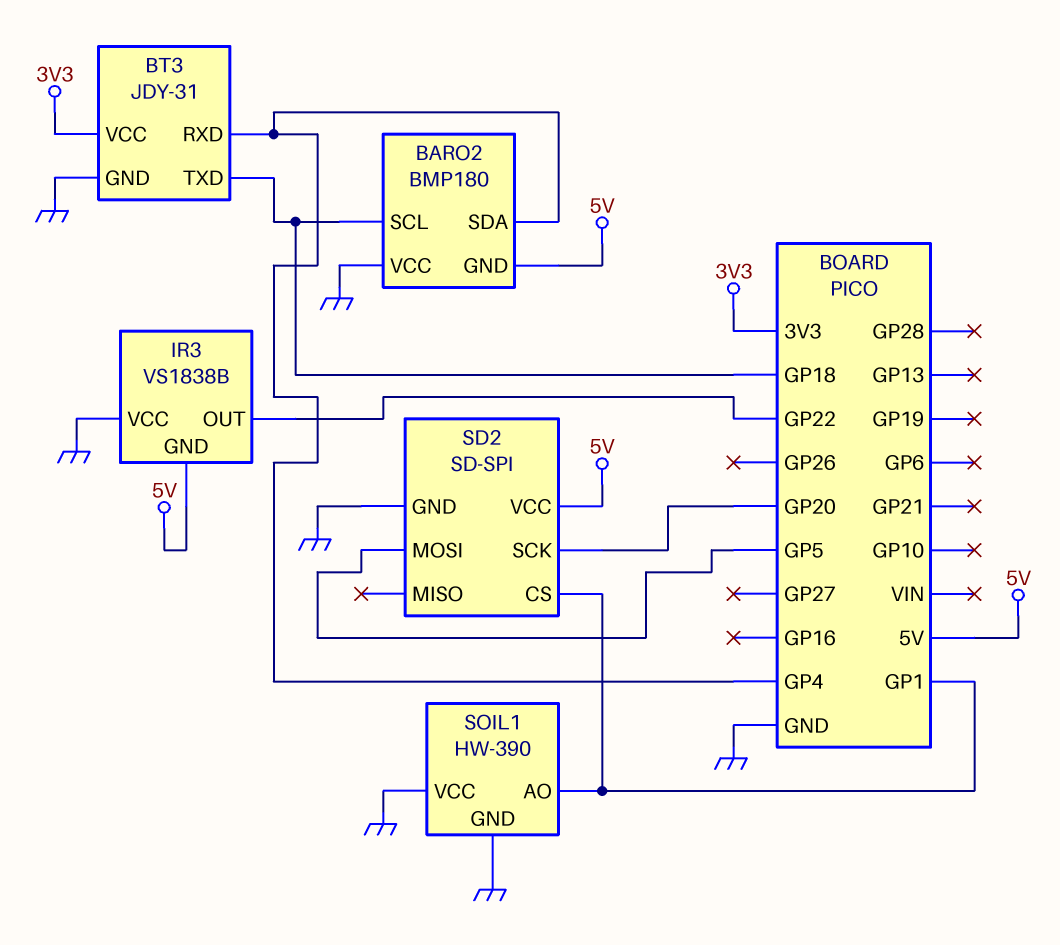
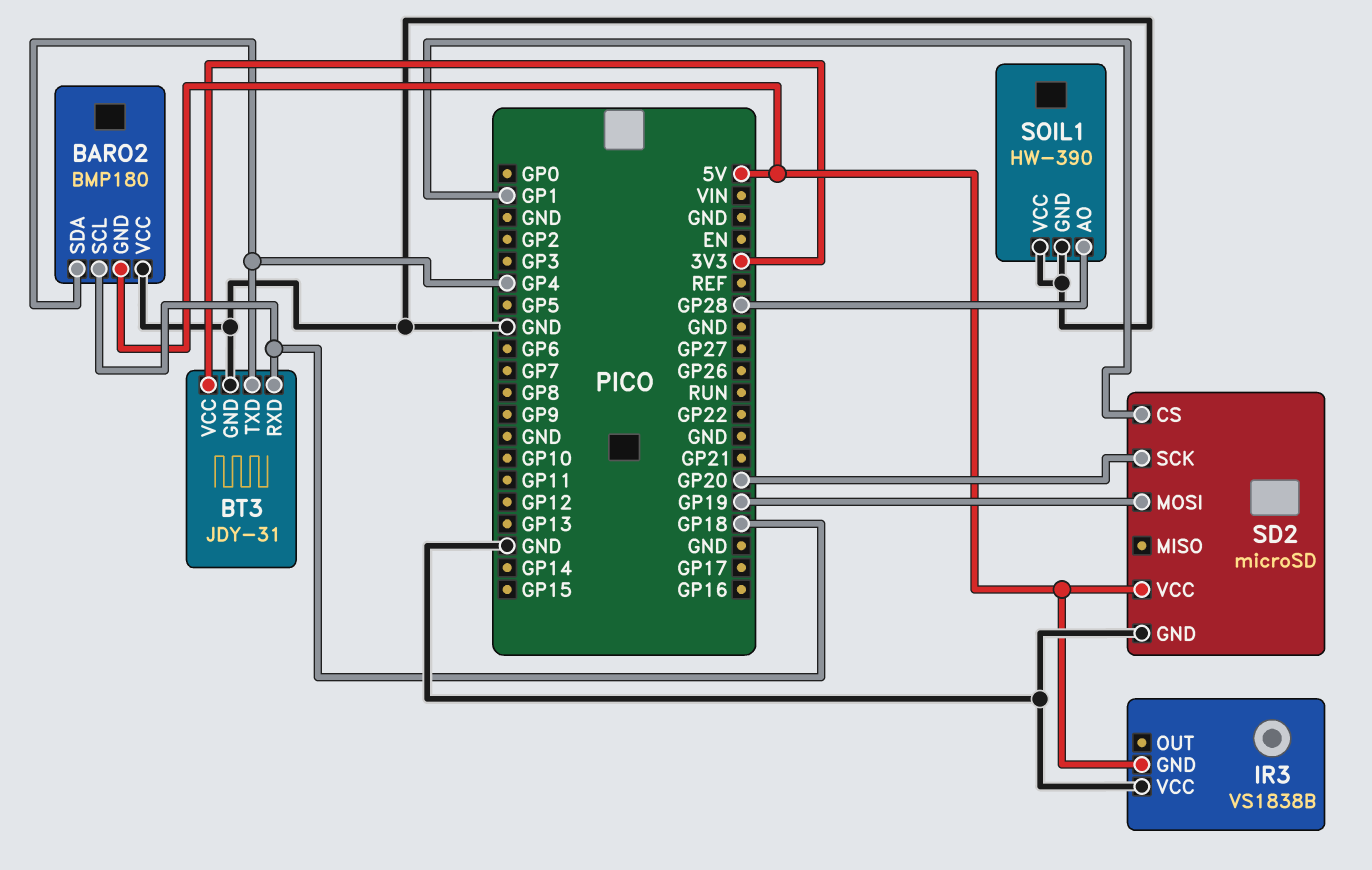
BT3 pin RXD: GP4 -> GP18
BT3 pin TXD: GP18 -> GP4
IR3 pin OUT: GP22 -> none
SD2: SD-SPI -> microSD
SD2 pin MOSI: GP5 -> GP19
SOIL1 pin AO: GP1 -> GP28

